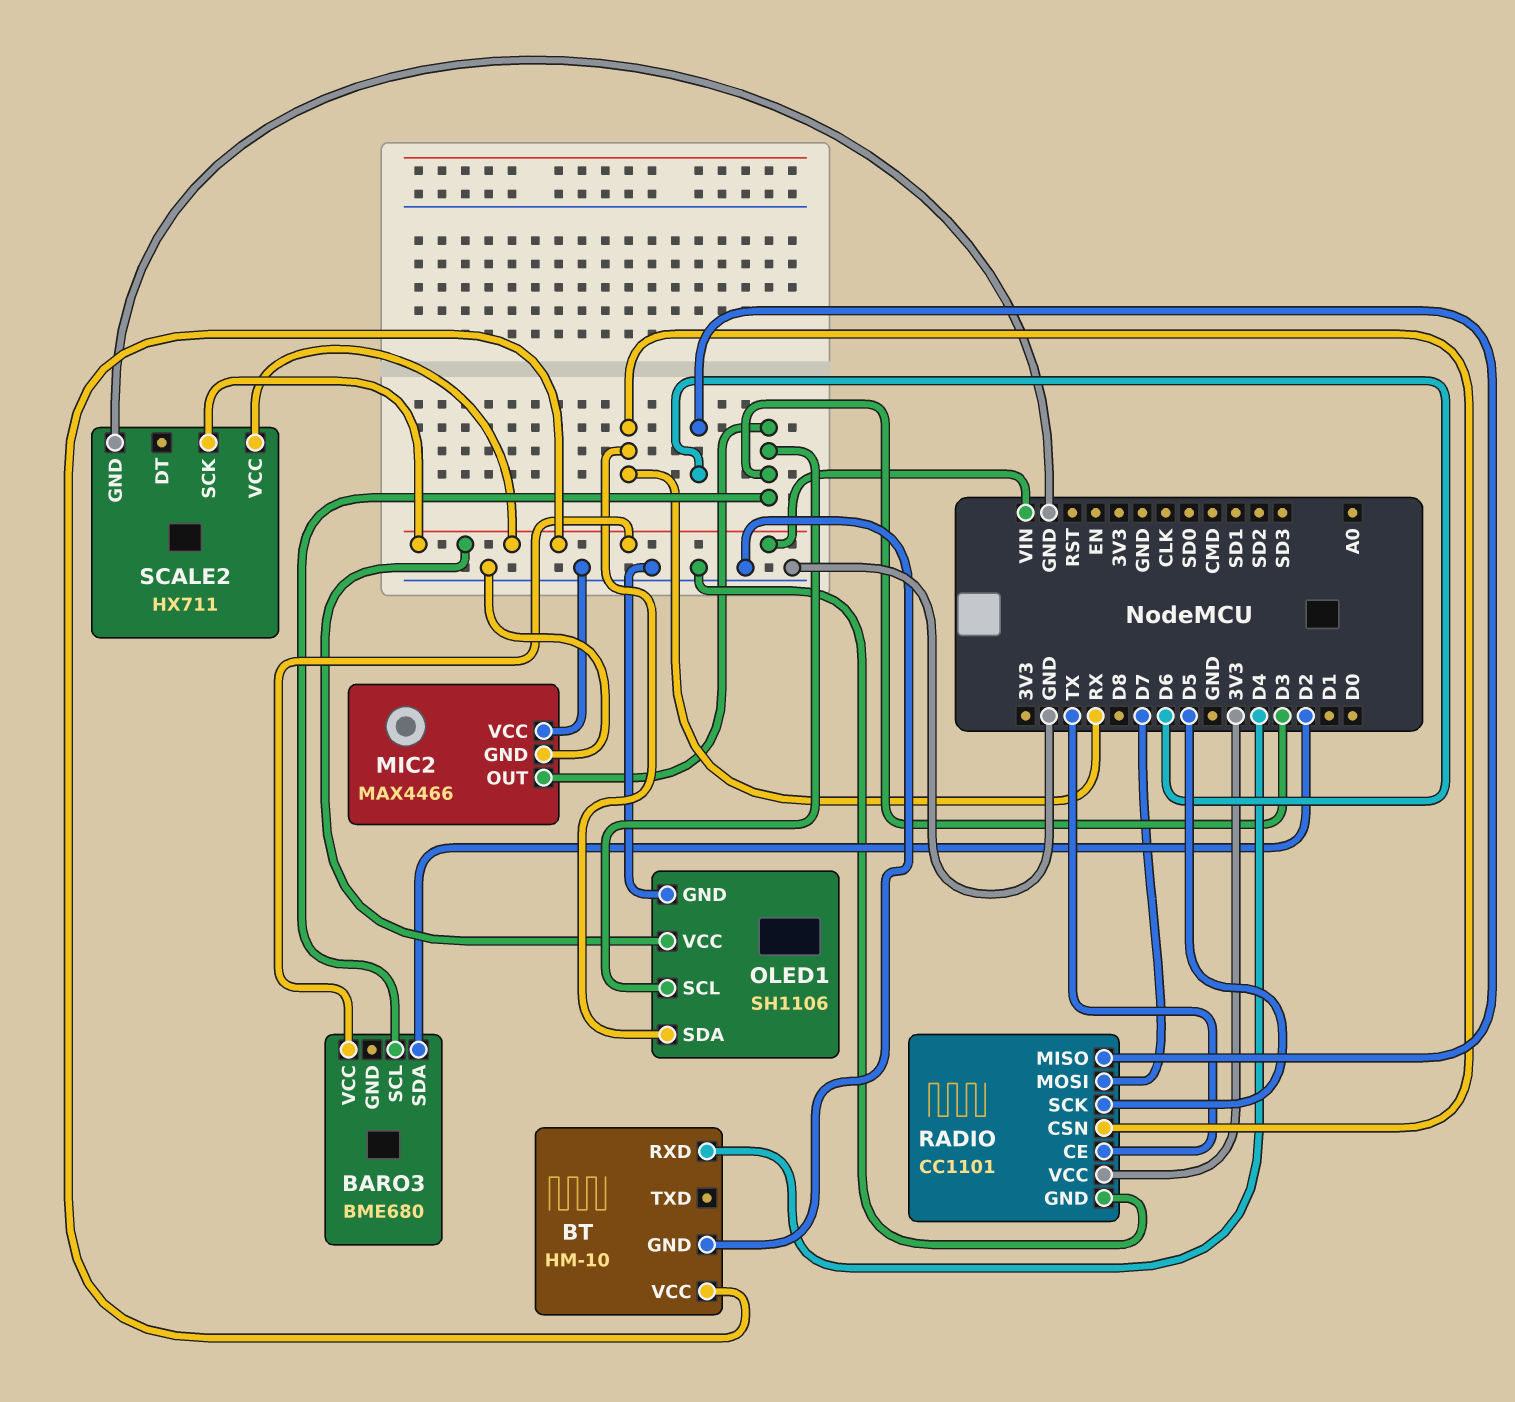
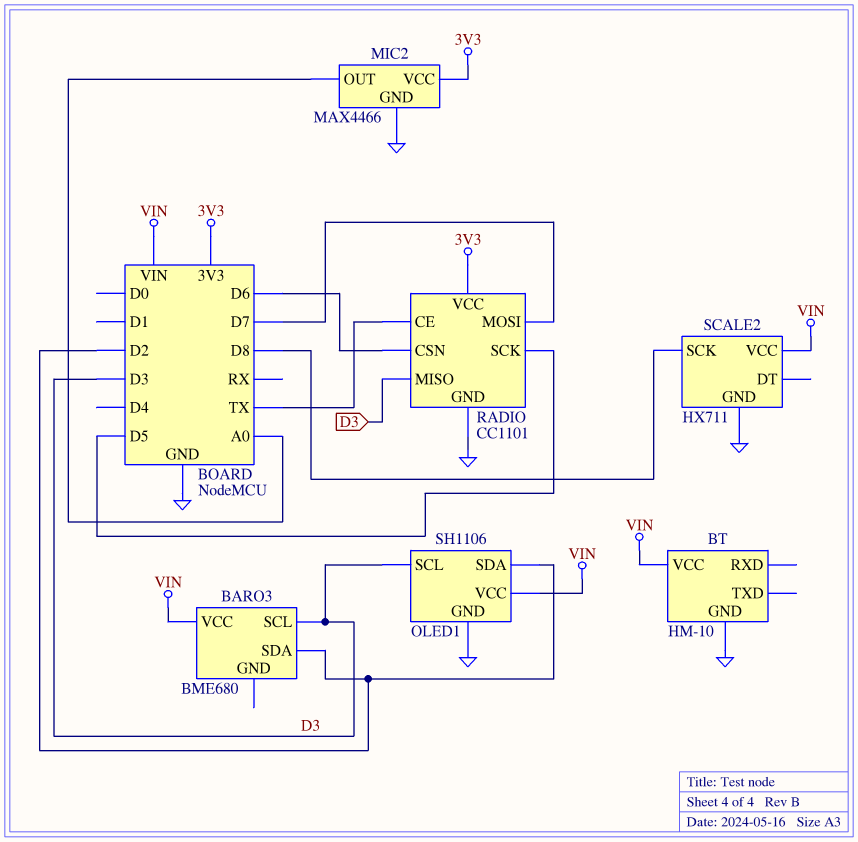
BT pin RXD: D4 -> none
MIC2 pin OUT: D3 -> A0
MIC2 pin VCC: GND -> 3V3
OLED1 pin SDA: RX -> D2
RADIO pin CSN: RX -> D6
RADIO pin MISO: D6 -> D3
SCALE2 pin SCK: VIN -> D8

